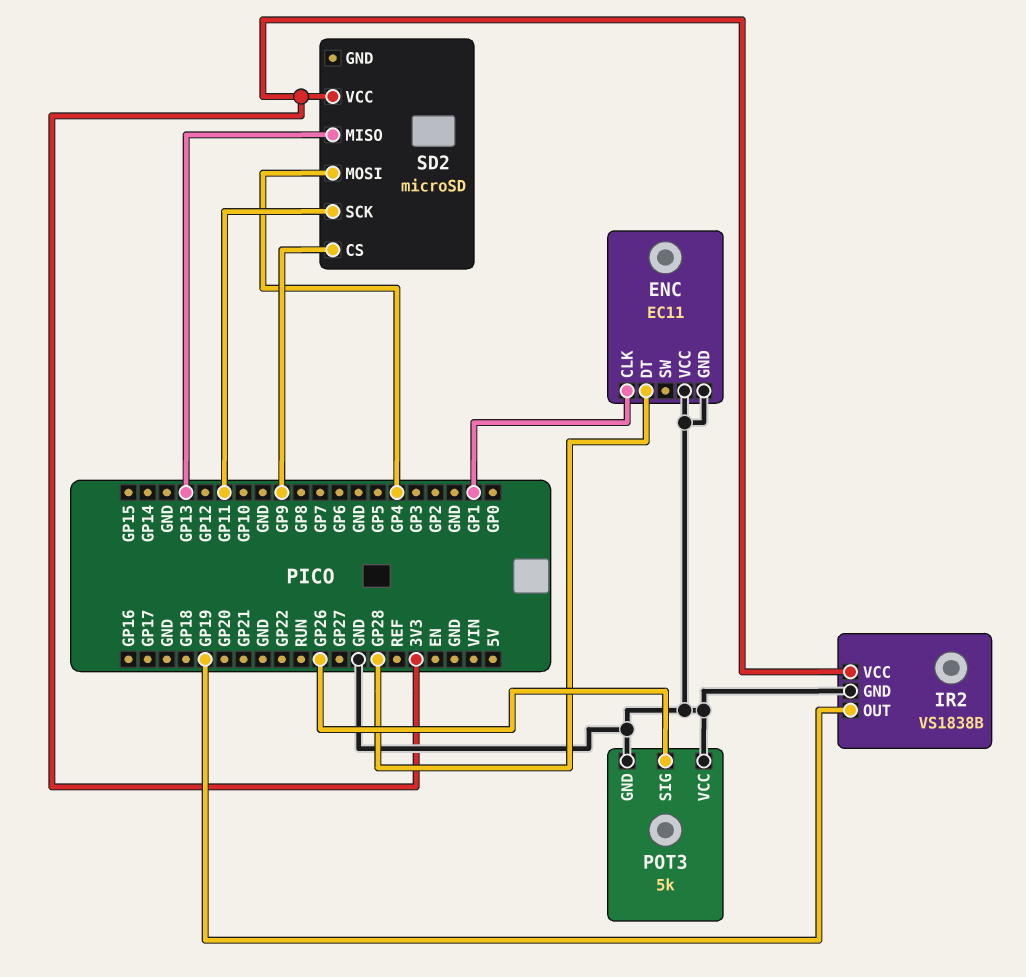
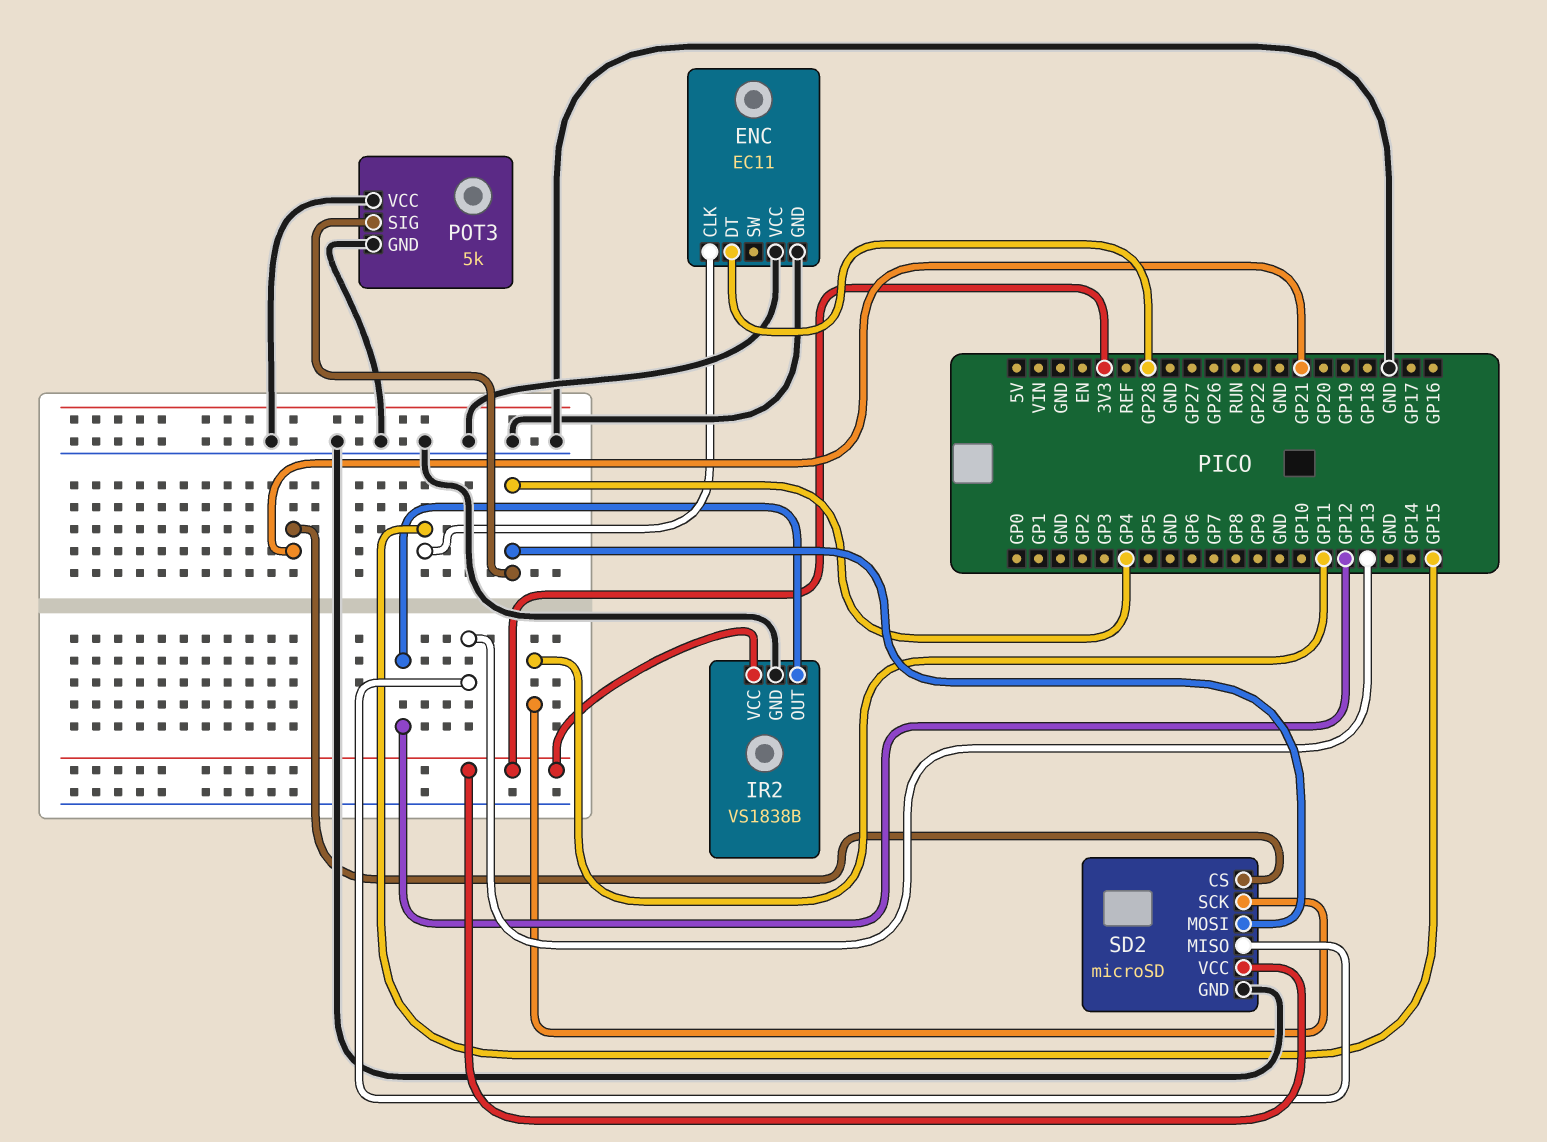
ENC pin CLK: GP1 -> GP15
IR2 pin OUT: GP19 -> GP12
POT3 pin SIG: GP26 -> GP4
SD2 pin CS: GP9 -> GP21
SD2 pin GND: none -> GND

